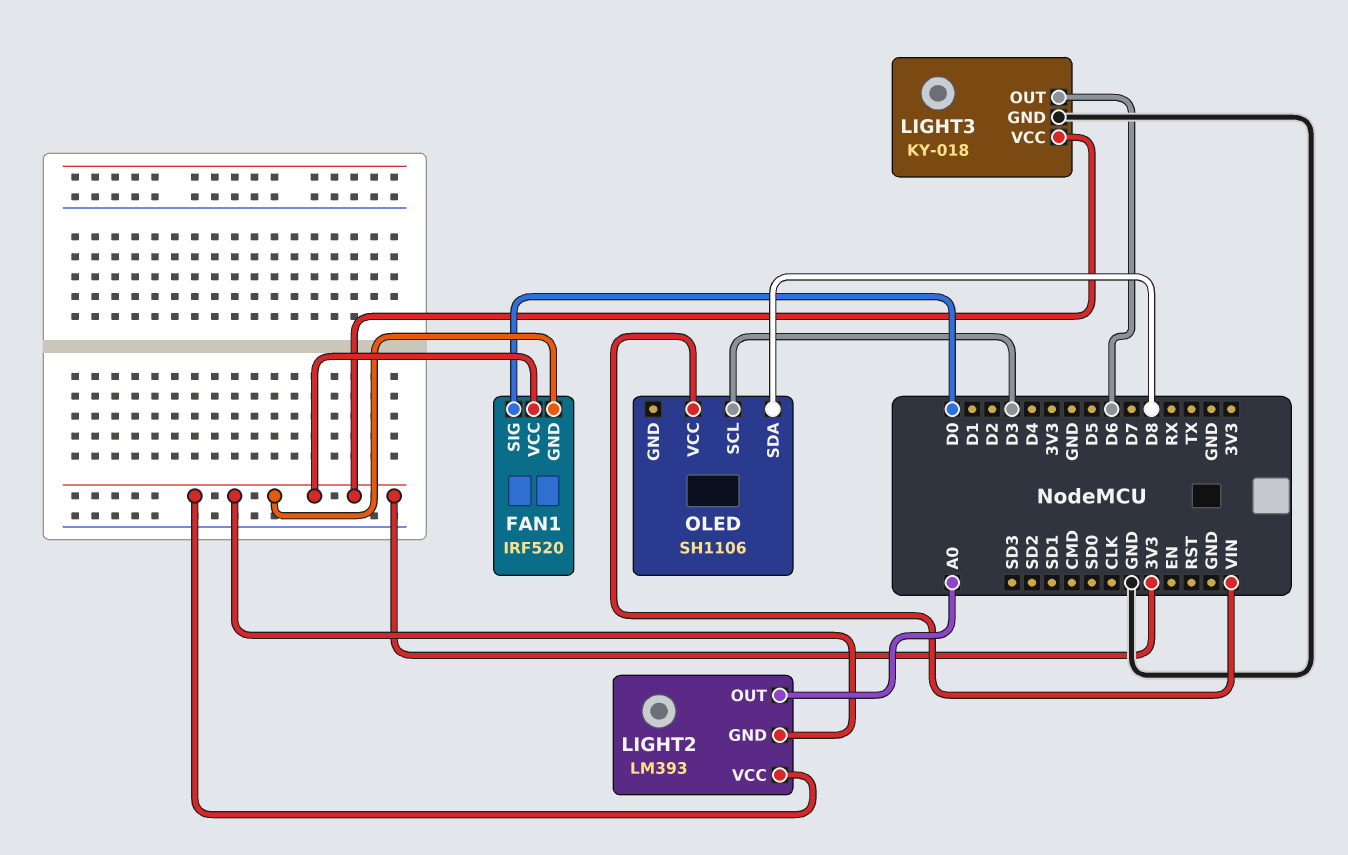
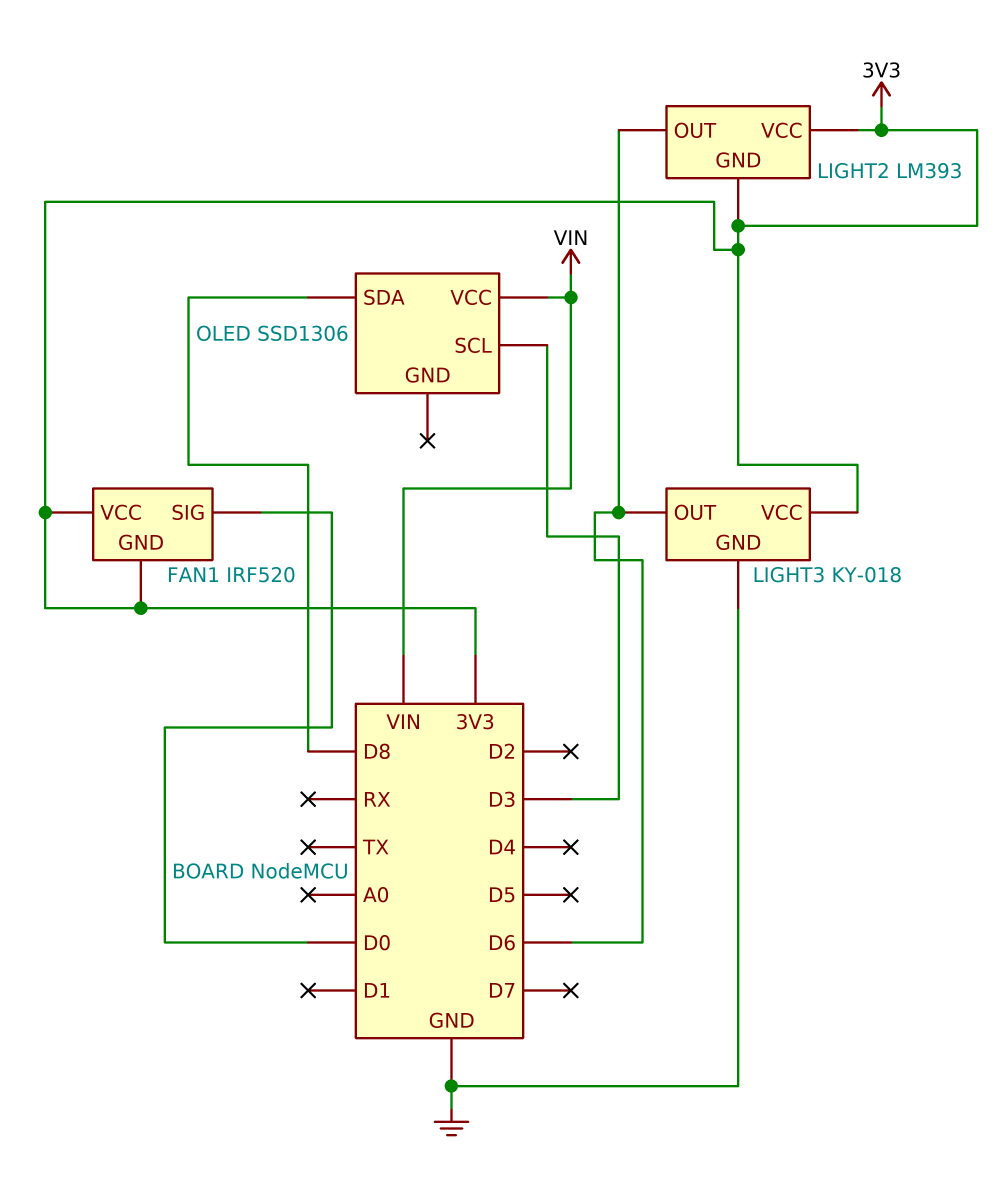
LIGHT2 pin OUT: A0 -> D6
OLED: SH1106 -> SSD1306

